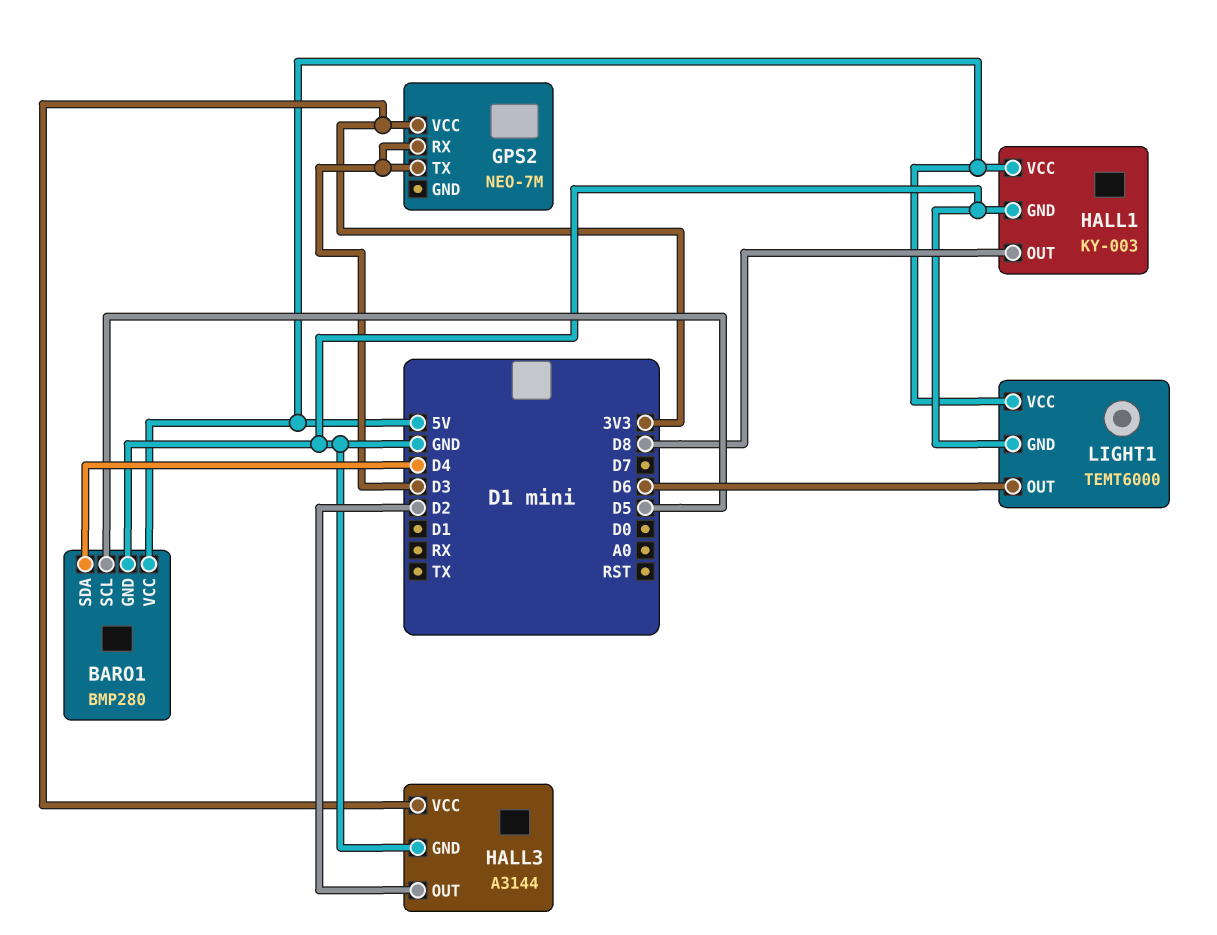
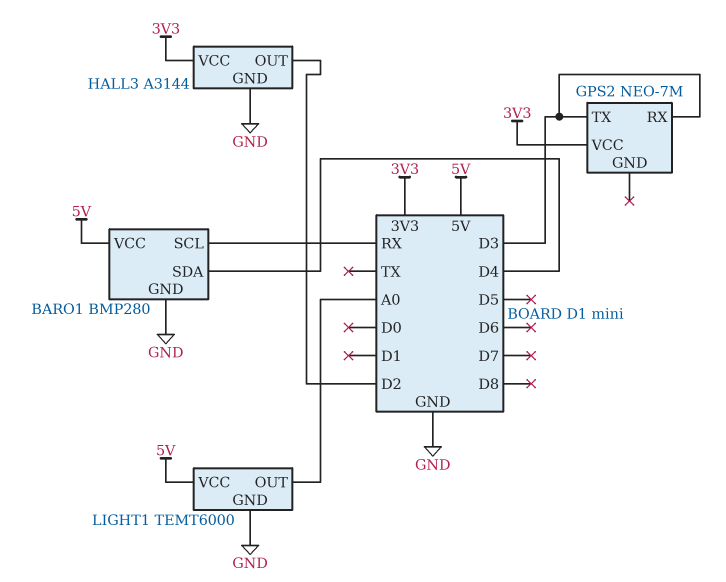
BARO1 pin SCL: D5 -> RX
HALL1: KY-003 -> none
HALL1 pin GND: GND -> none
HALL1 pin OUT: D8 -> none
HALL1 pin VCC: 5V -> none
LIGHT1 pin OUT: D6 -> A0

